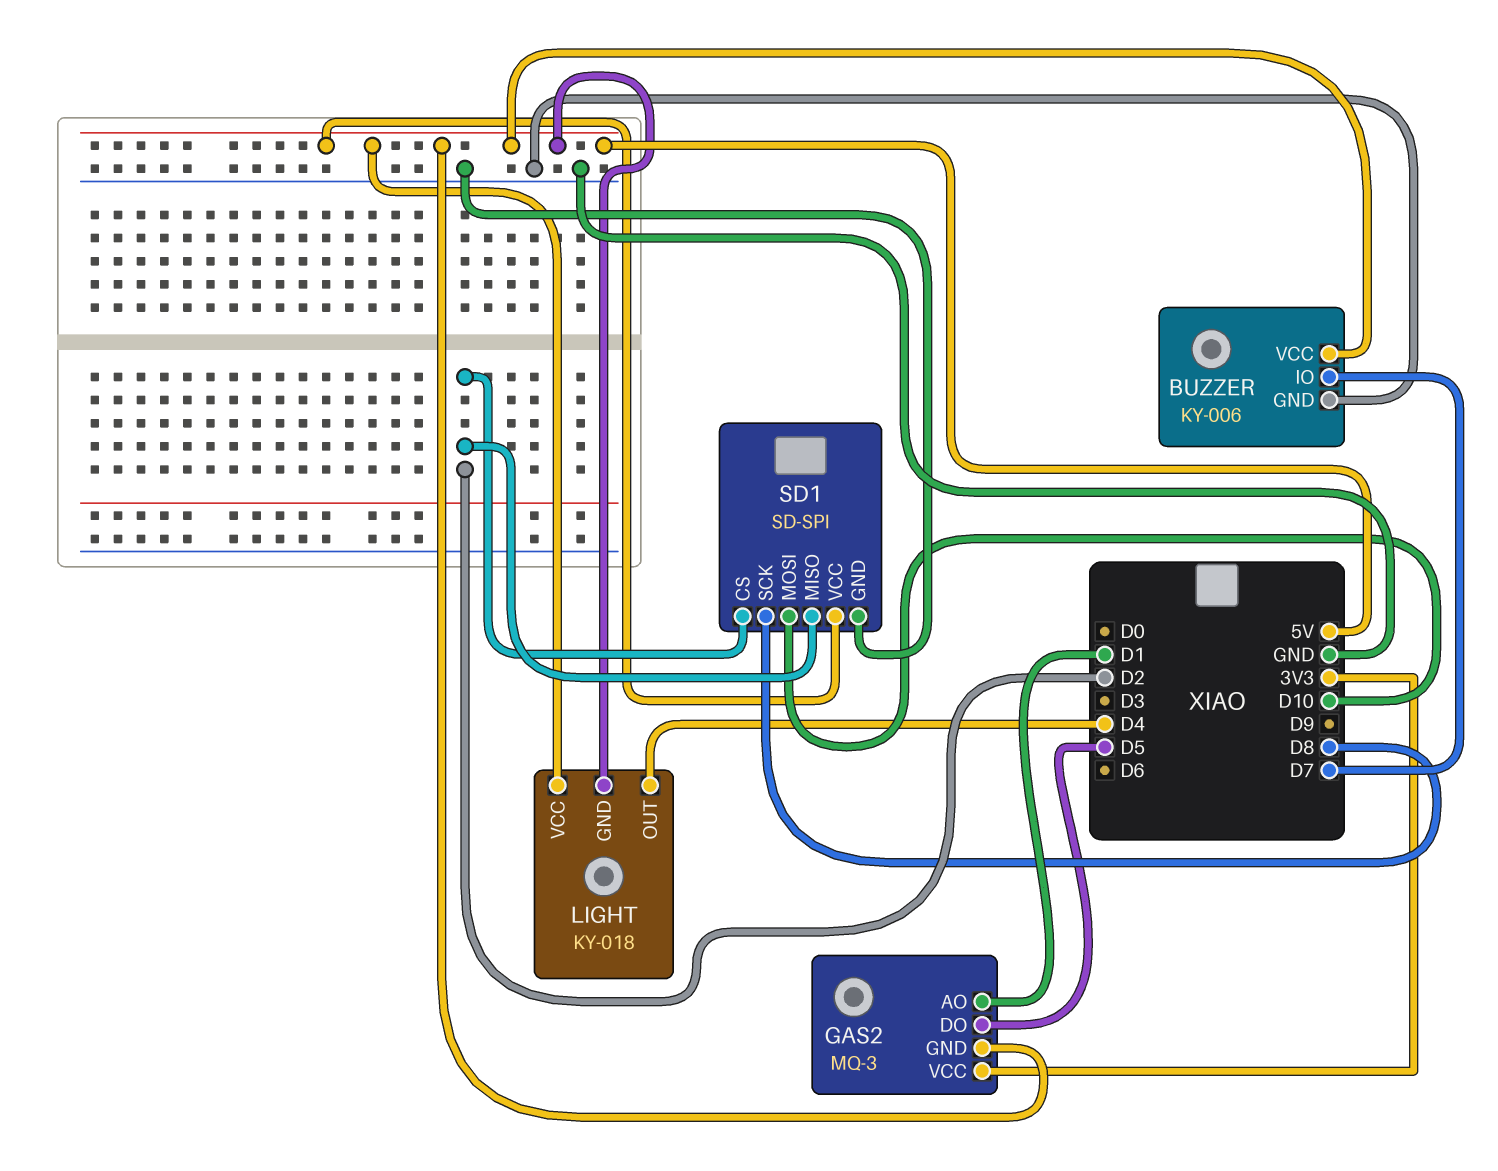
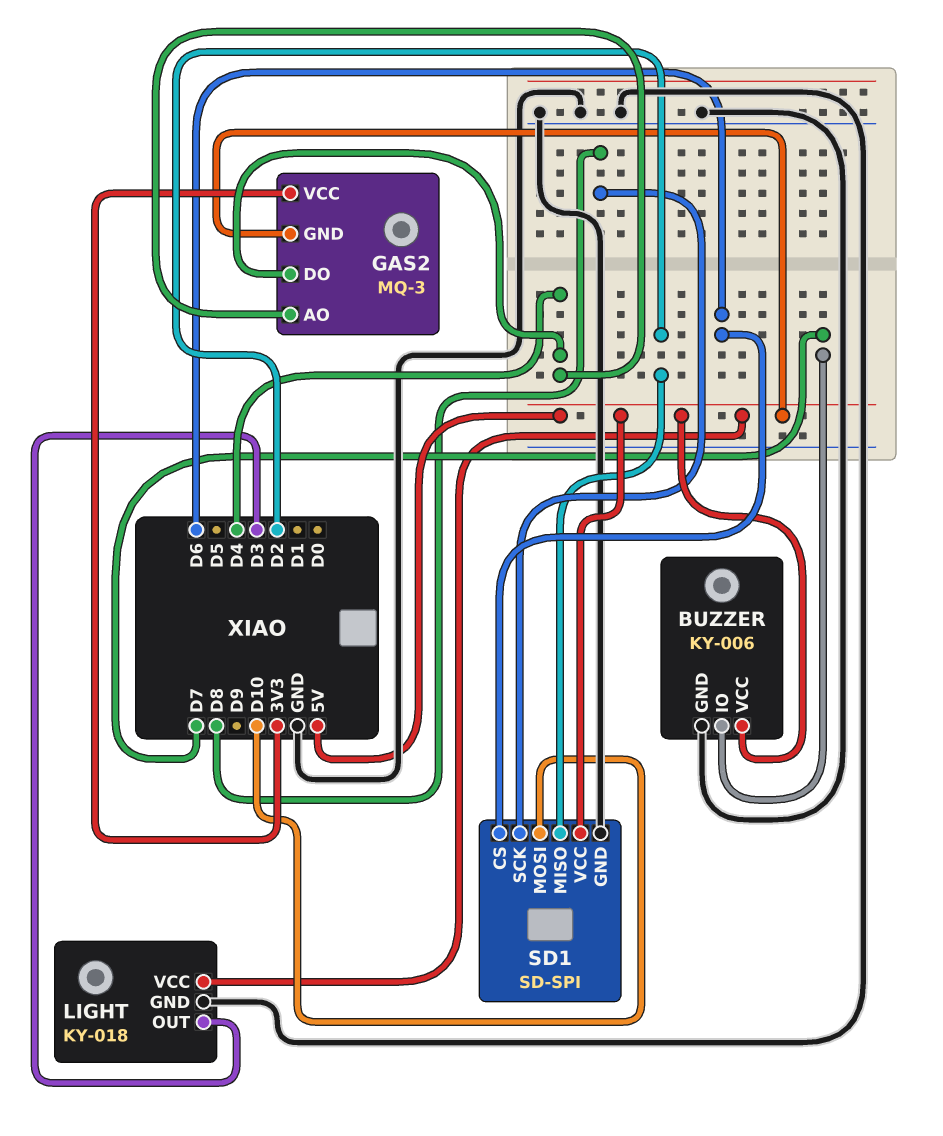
GAS2 pin AO: D1 -> D4
GAS2 pin DO: D5 -> D4
LIGHT pin GND: 5V -> GND
LIGHT pin OUT: D4 -> D3
SD1 pin CS: D2 -> D6

